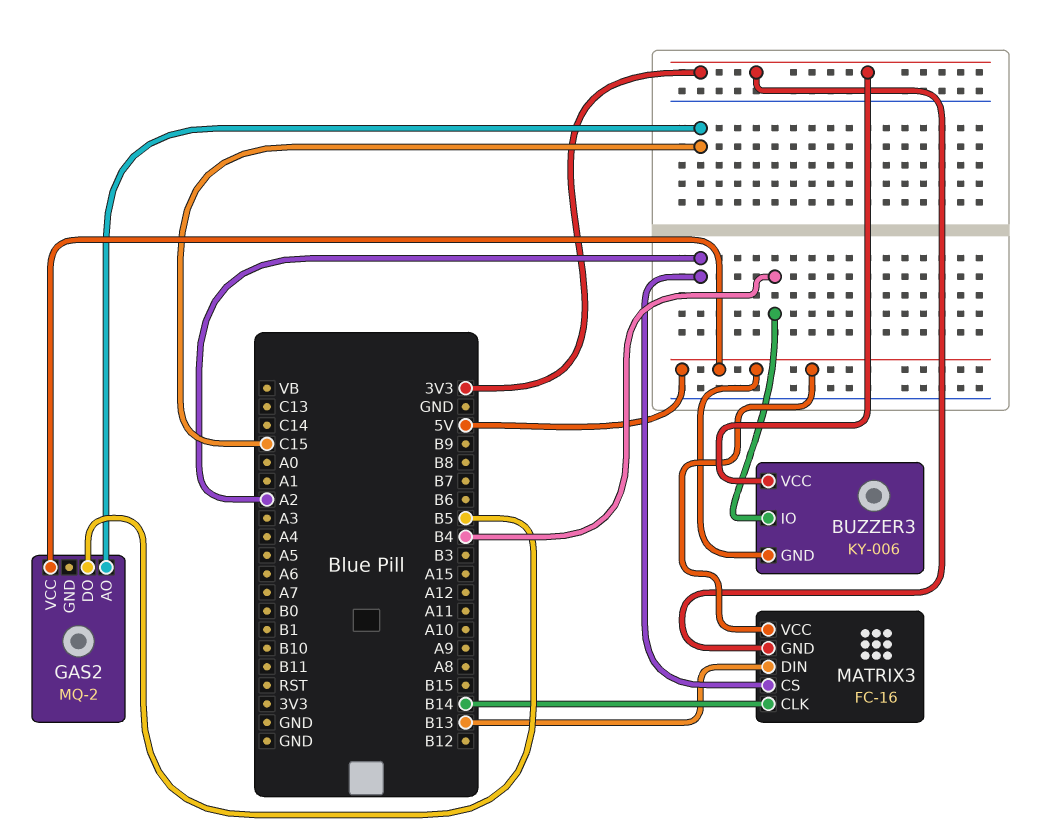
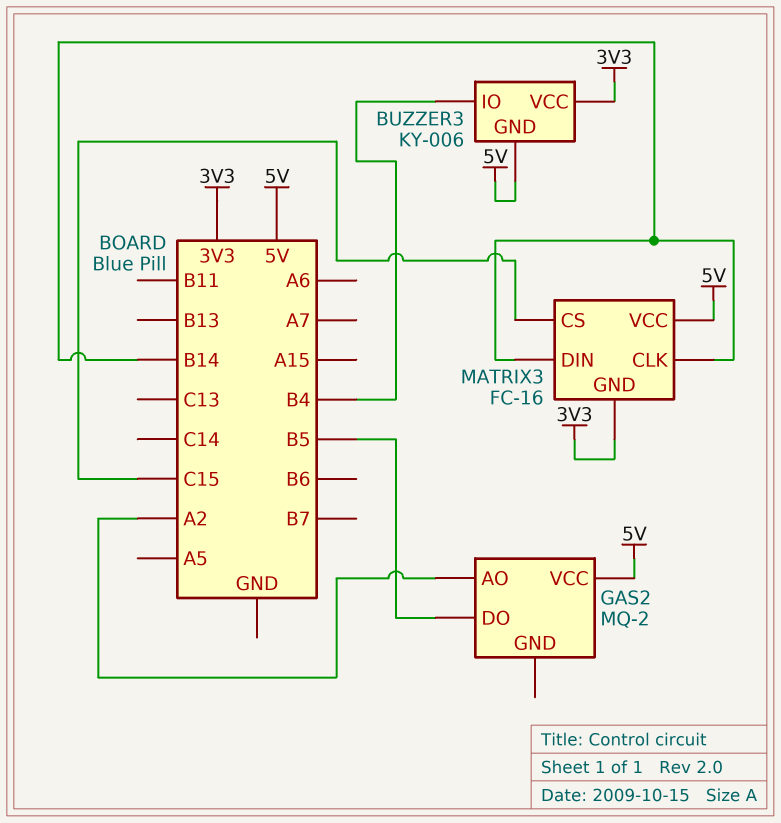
GAS2 pin AO: C15 -> A2
MATRIX3 pin CS: A2 -> C15
MATRIX3 pin DIN: B13 -> B14

